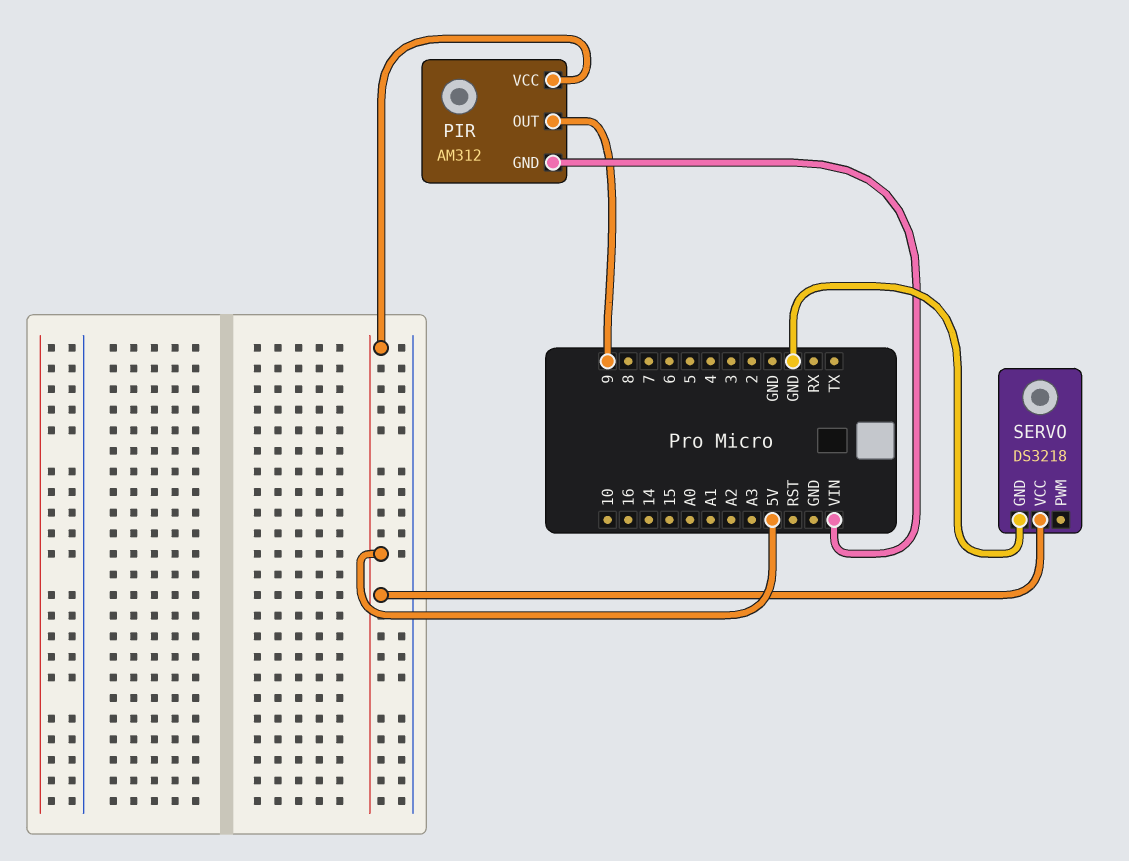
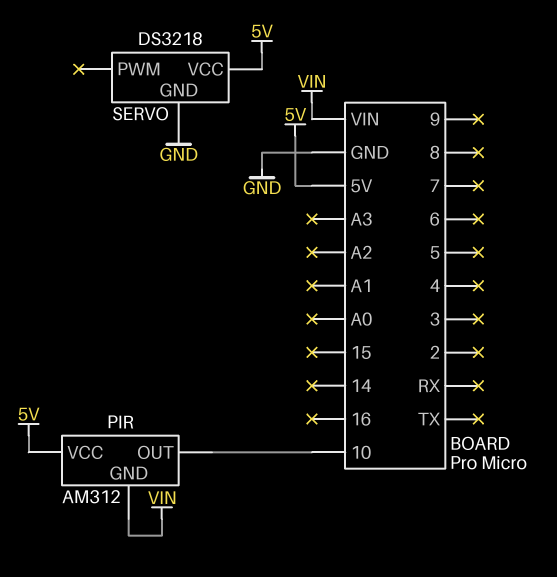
PIR pin OUT: 9 -> 10

